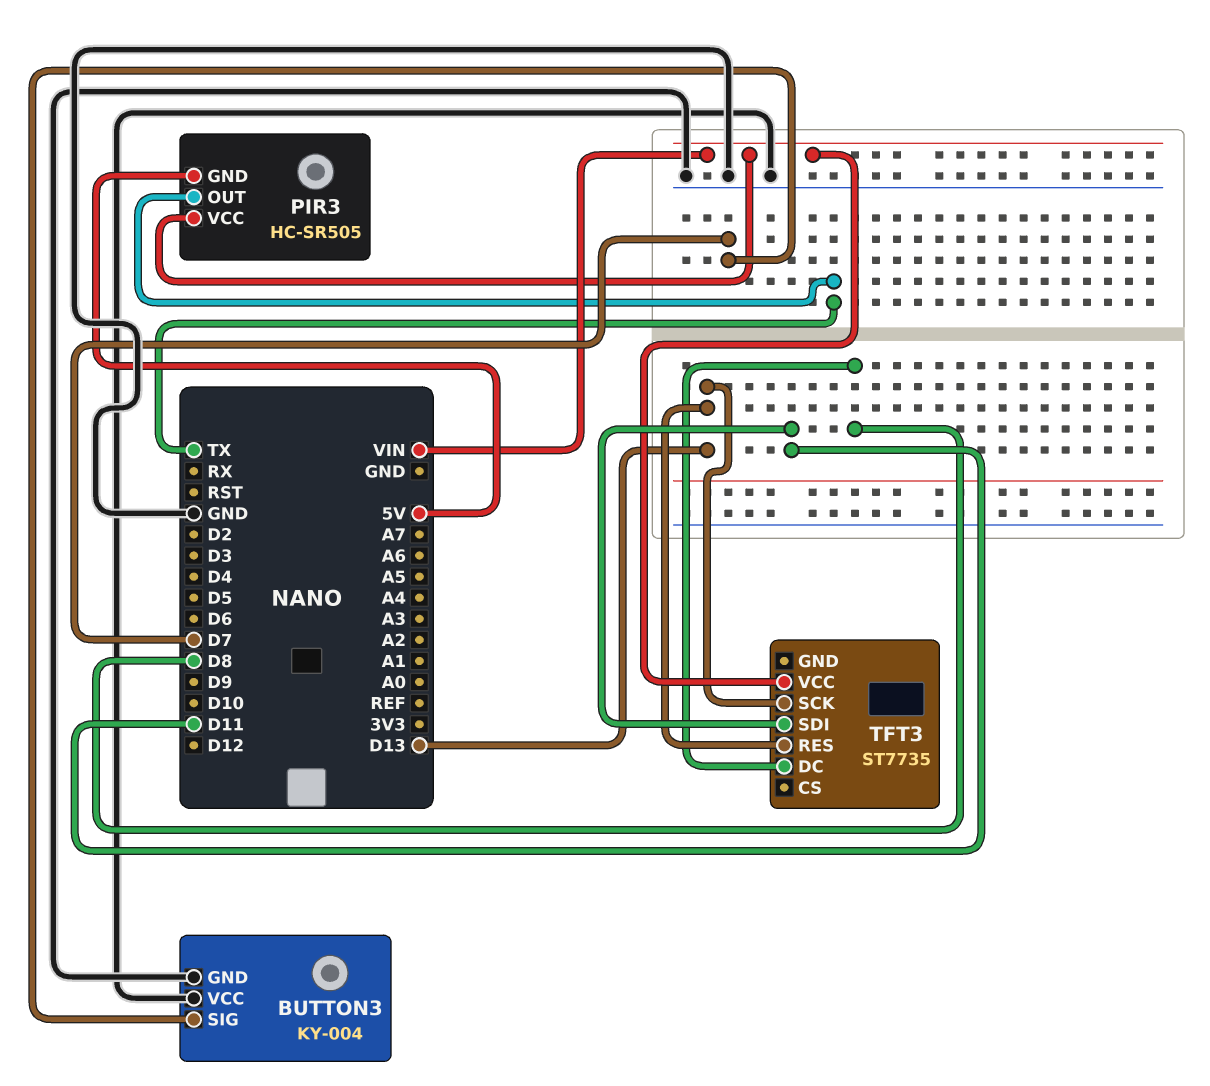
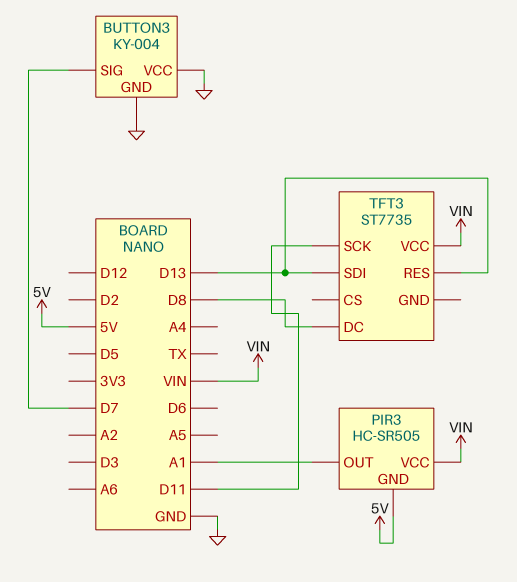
PIR3 pin OUT: TX -> A1
TFT3 pin SCK: D13 -> D11
TFT3 pin SDI: D11 -> D13

